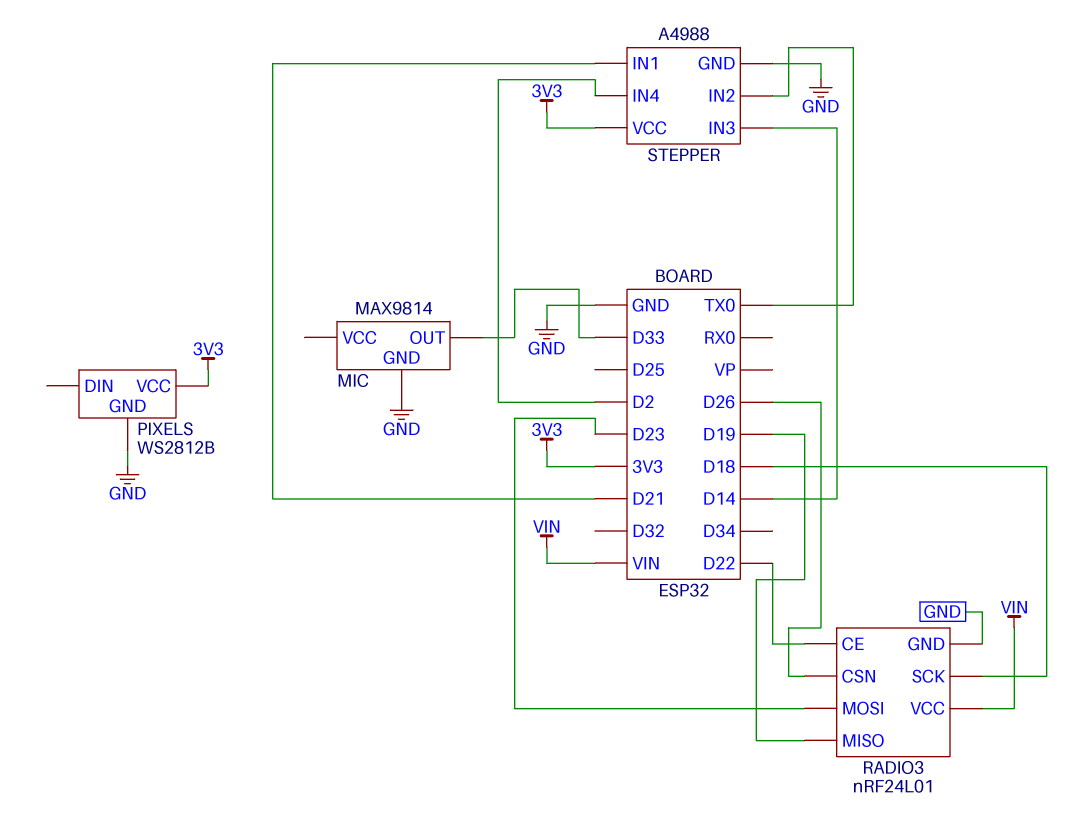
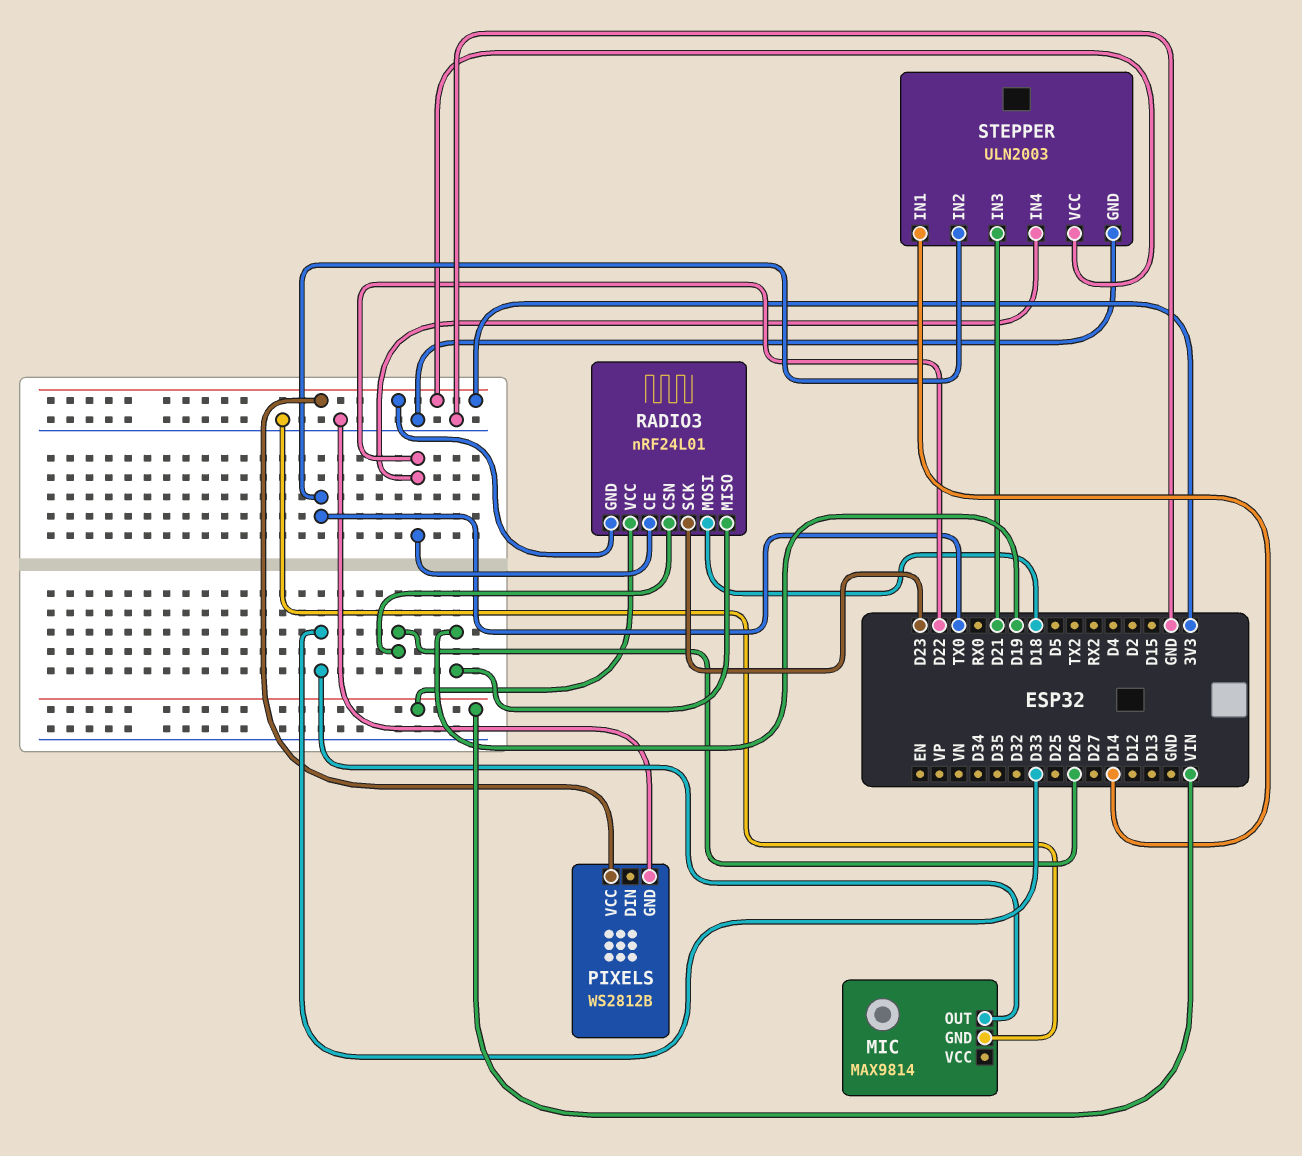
RADIO3 pin GND: GND -> 3V3
RADIO3 pin MOSI: D23 -> D18
RADIO3 pin SCK: D18 -> D23
STEPPER: A4988 -> ULN2003
STEPPER pin IN1: D21 -> D14
STEPPER pin IN3: D14 -> D21
STEPPER pin IN4: D2 -> D22

